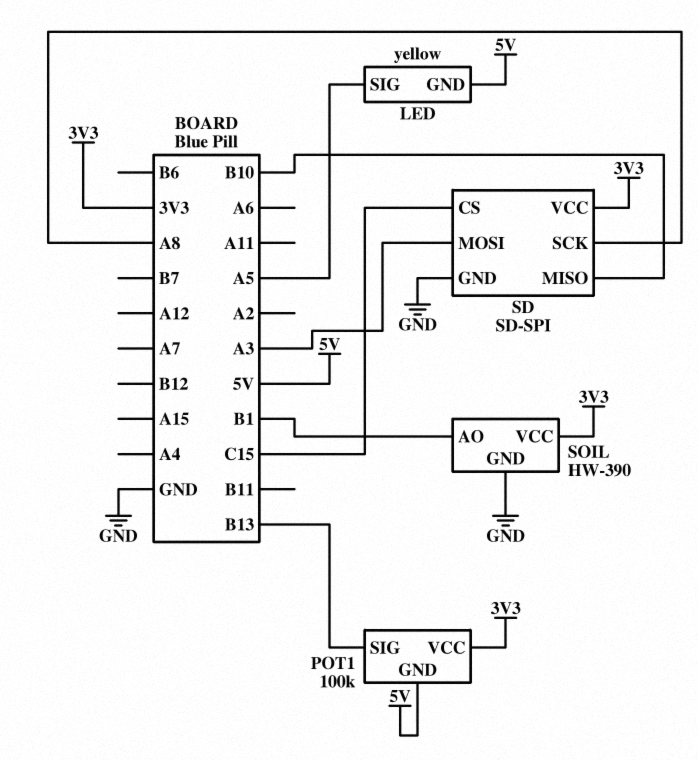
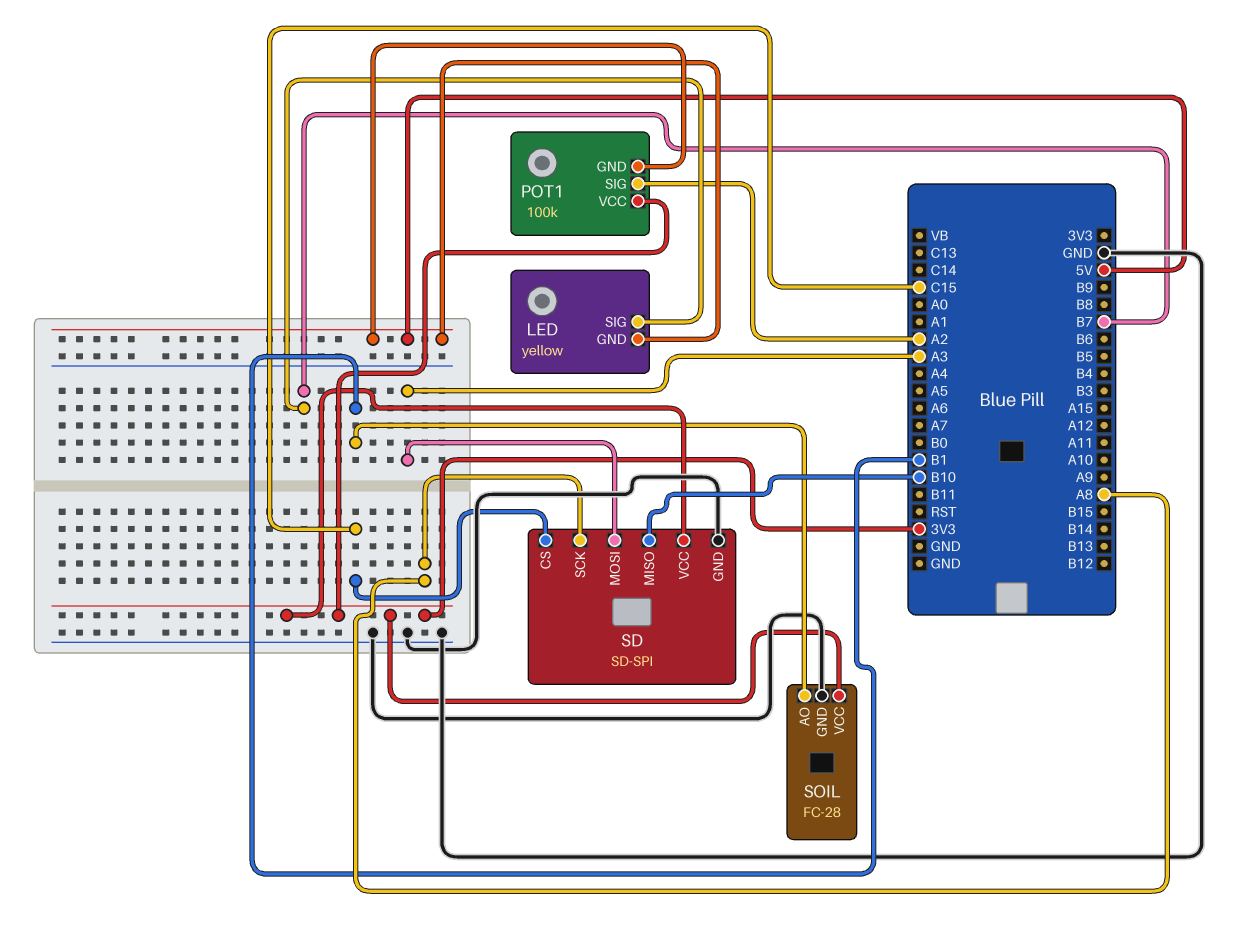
LED pin SIG: A5 -> B7
POT1 pin SIG: B13 -> A2
SOIL: HW-390 -> FC-28

